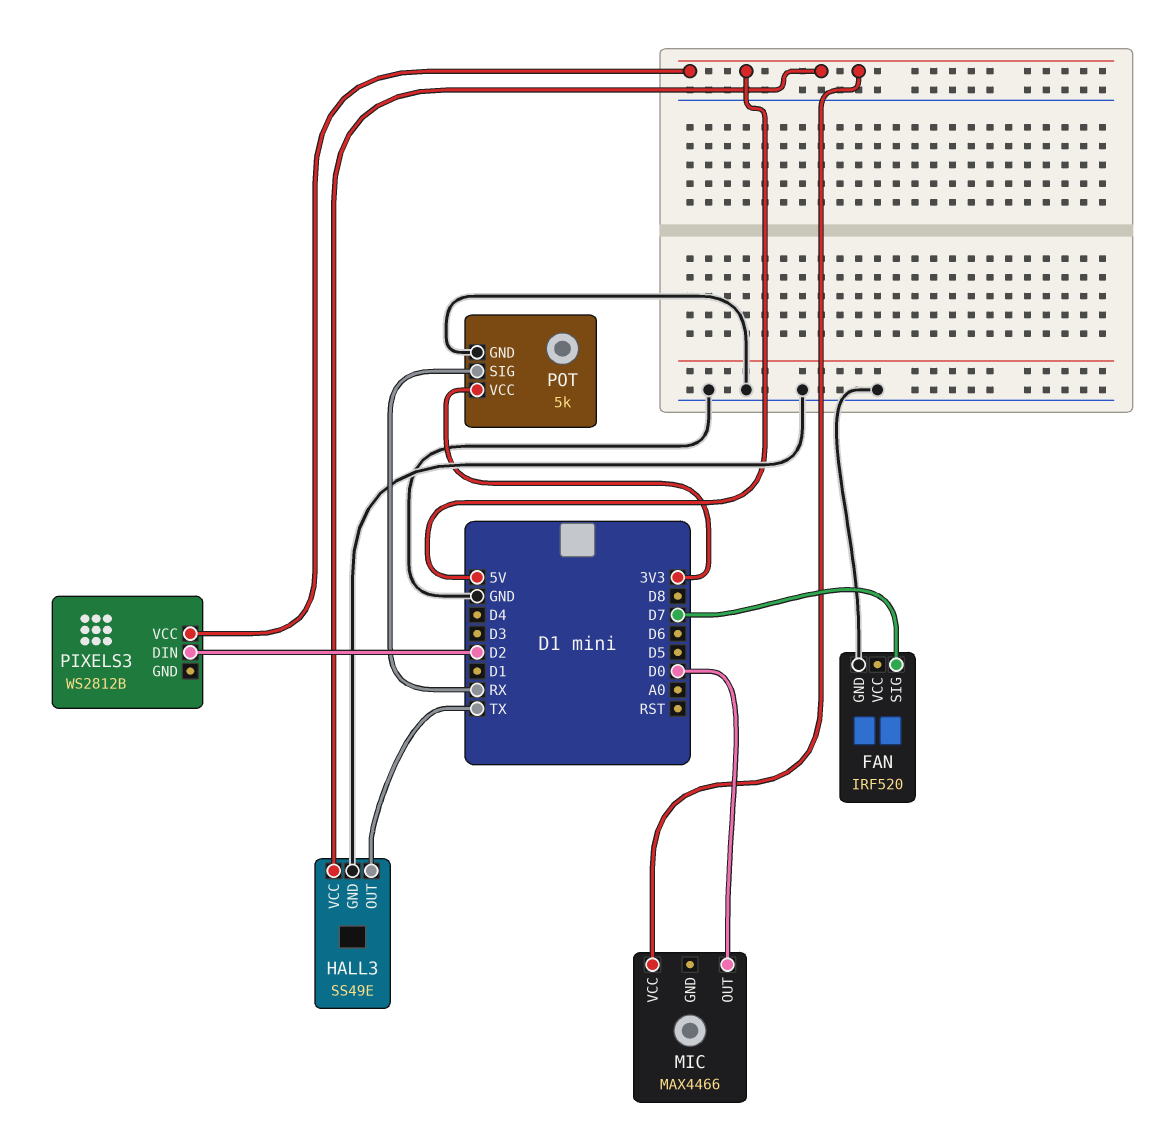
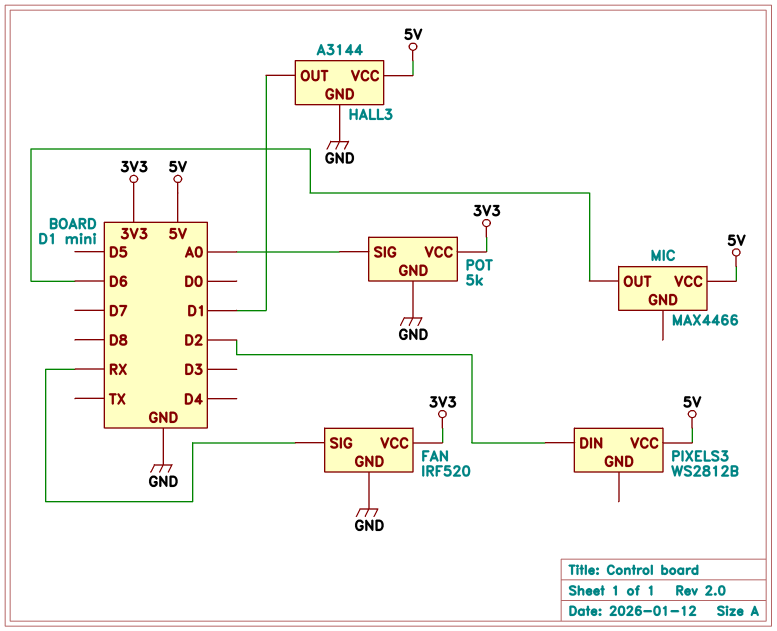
FAN pin SIG: D7 -> RX
FAN pin VCC: none -> 3V3
HALL3: SS49E -> A3144
HALL3 pin OUT: TX -> D1
MIC pin OUT: D0 -> D6
POT pin SIG: RX -> A0

